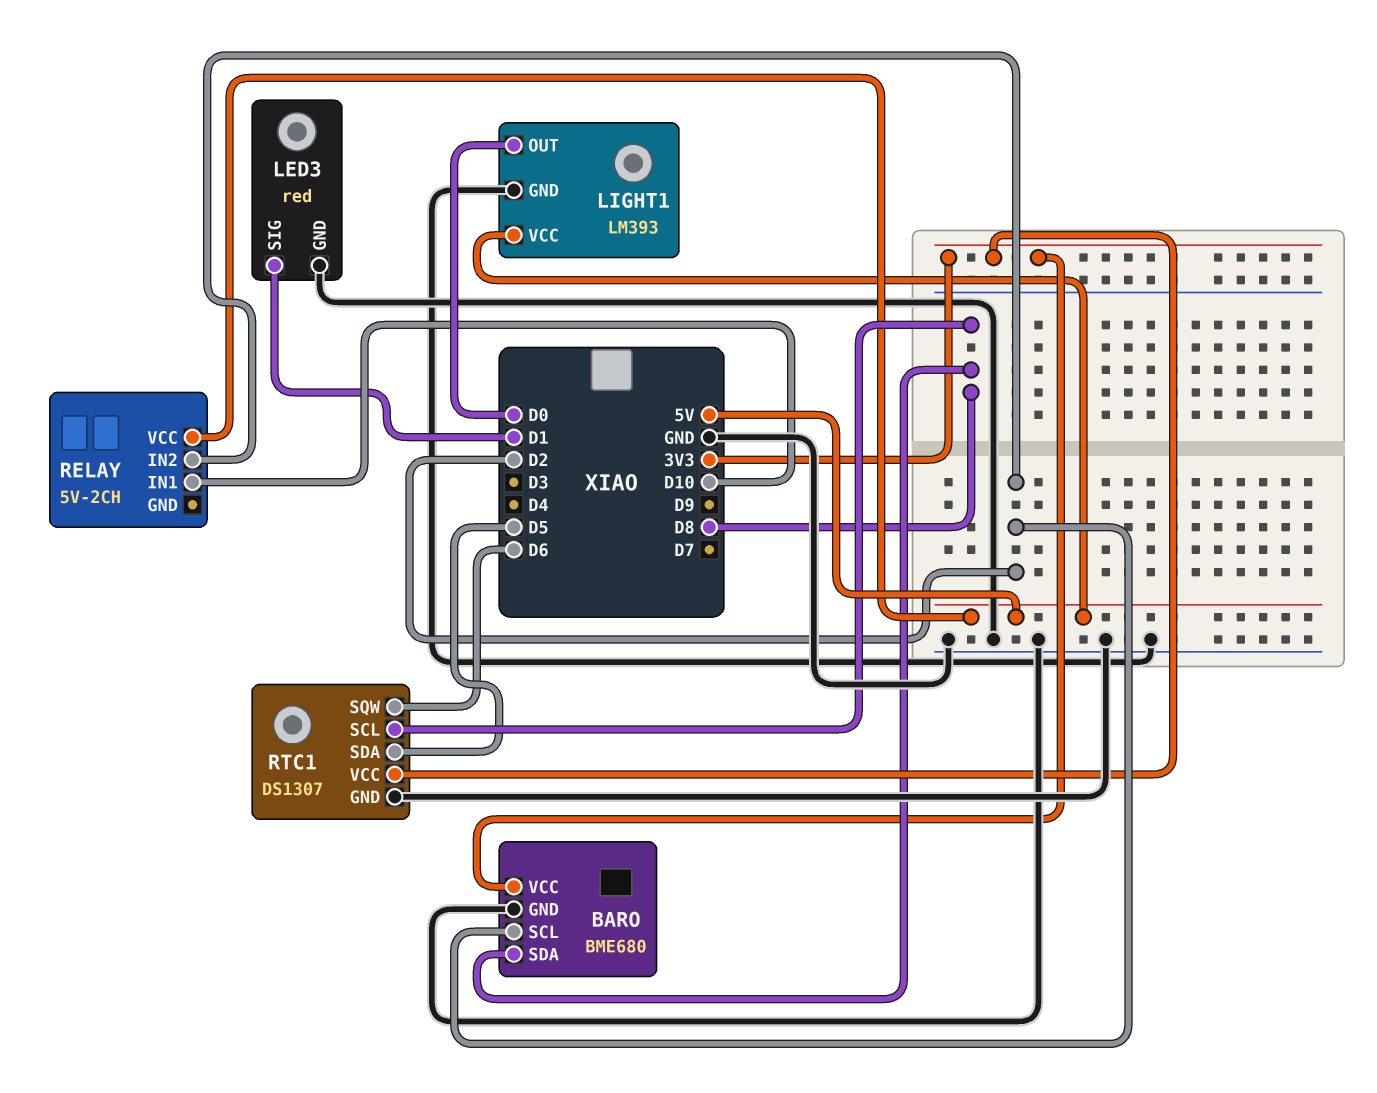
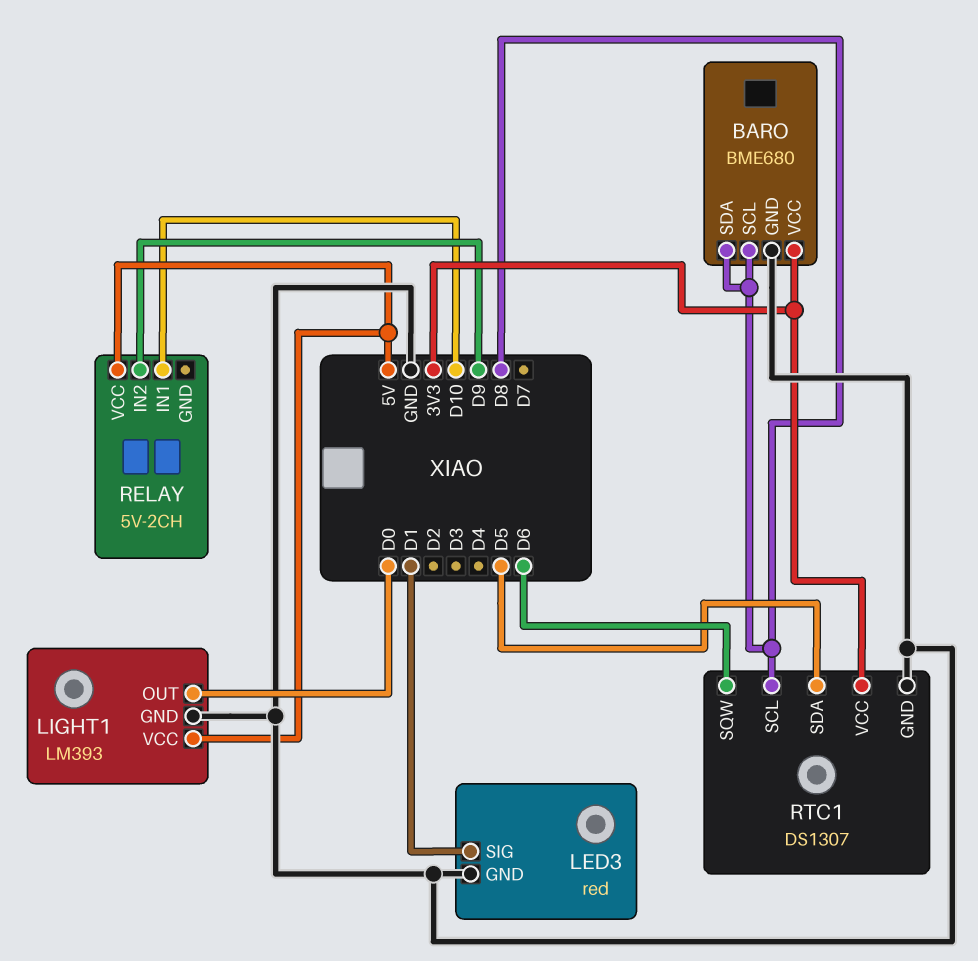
BARO pin SCL: D2 -> D8
RELAY pin IN2: D2 -> D9

